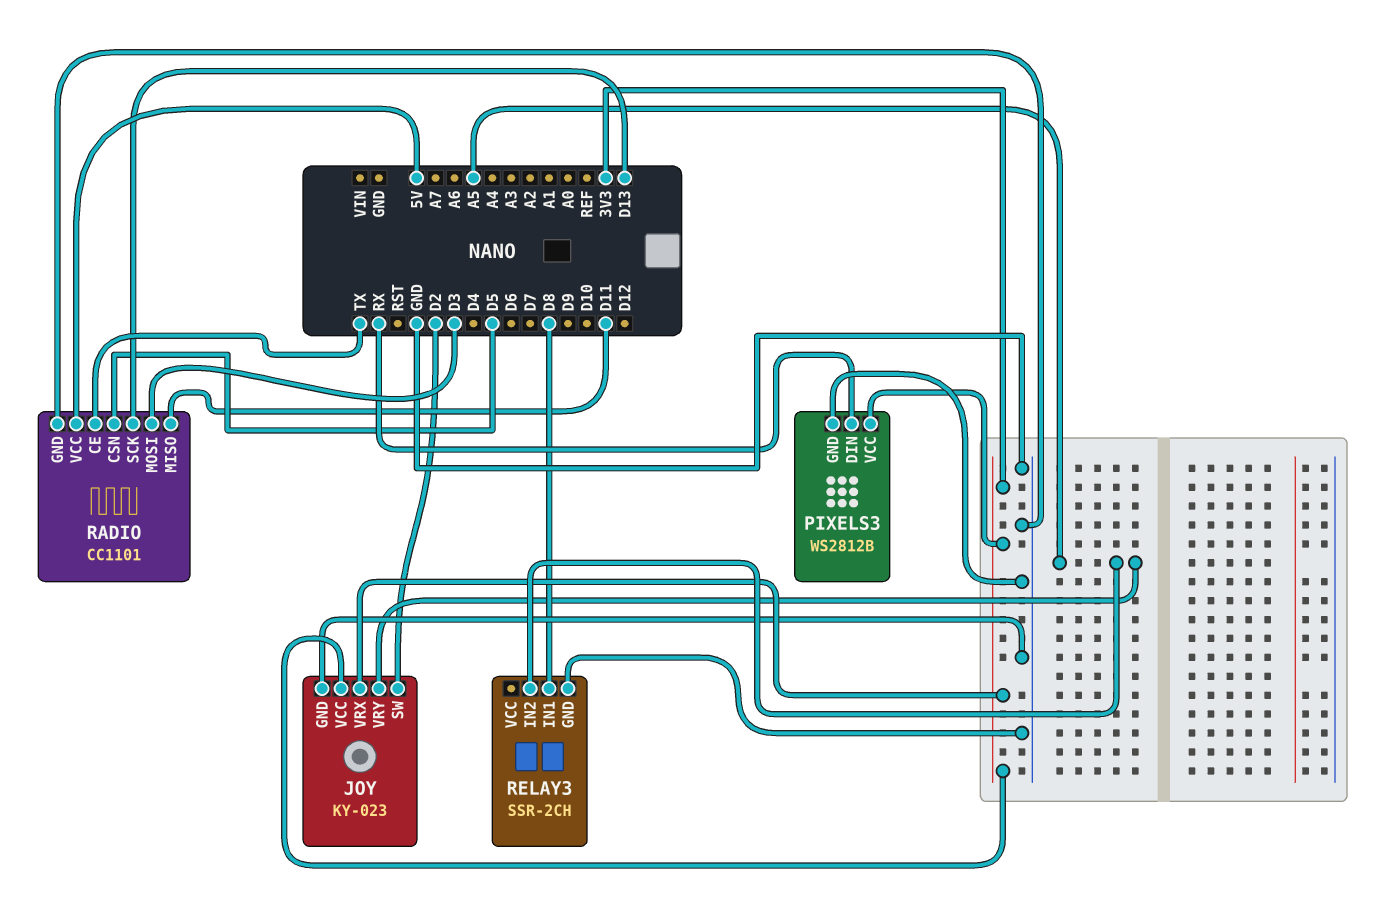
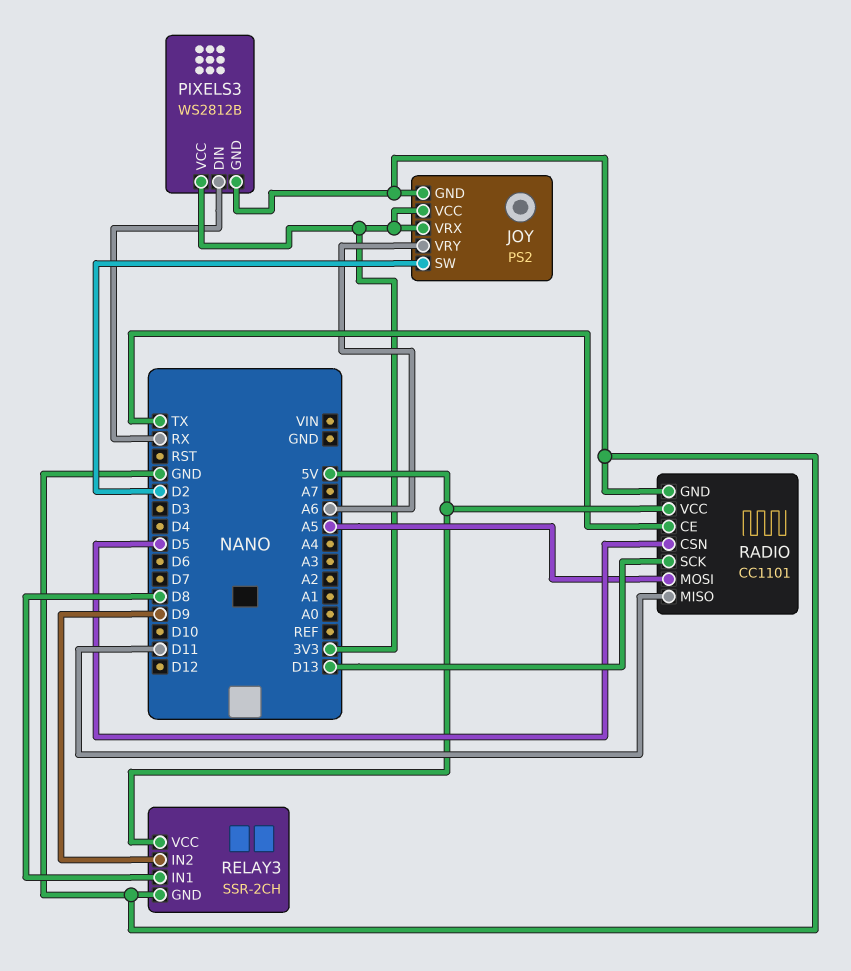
JOY: KY-023 -> PS2
JOY pin VRY: A5 -> A6
RADIO pin MOSI: D3 -> A5
RELAY3 pin IN2: A5 -> D9
RELAY3 pin VCC: none -> 5V

